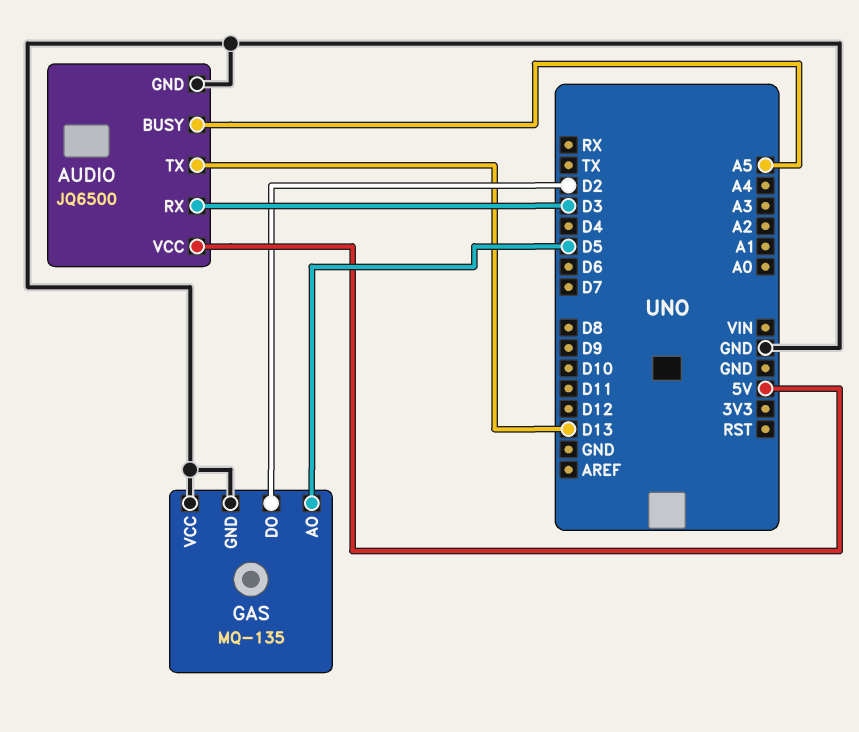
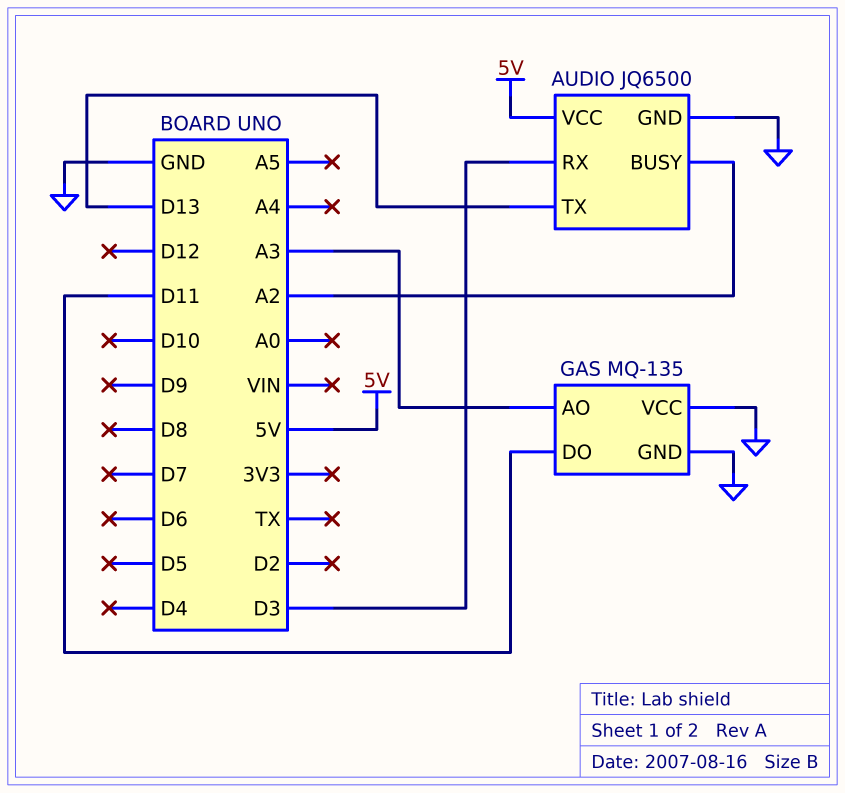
AUDIO pin BUSY: A5 -> A2
GAS pin AO: D5 -> A3
GAS pin DO: D2 -> D11

